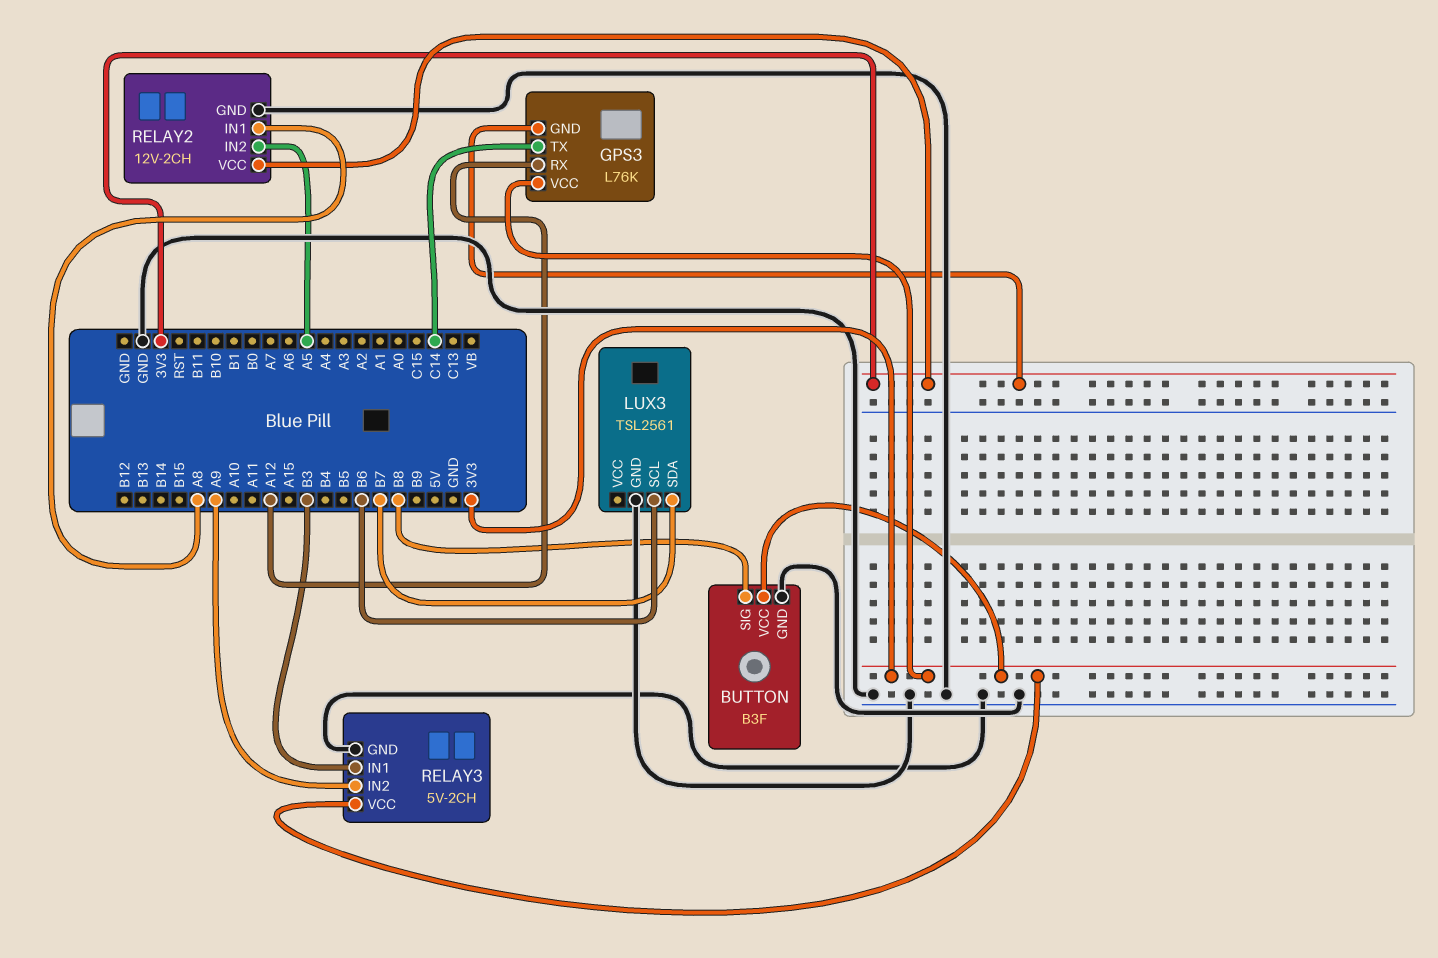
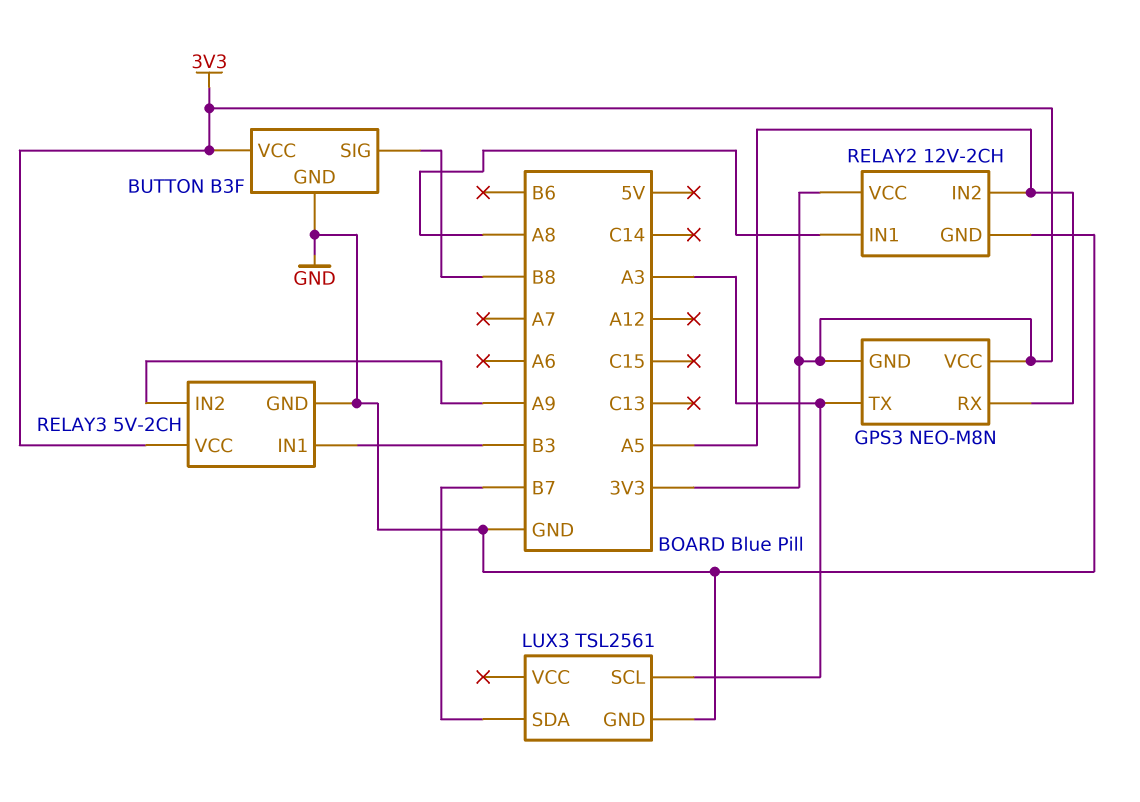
GPS3: L76K -> NEO-M8N
GPS3 pin RX: A12 -> A5
GPS3 pin TX: C14 -> A3
LUX3 pin SCL: B6 -> A3

